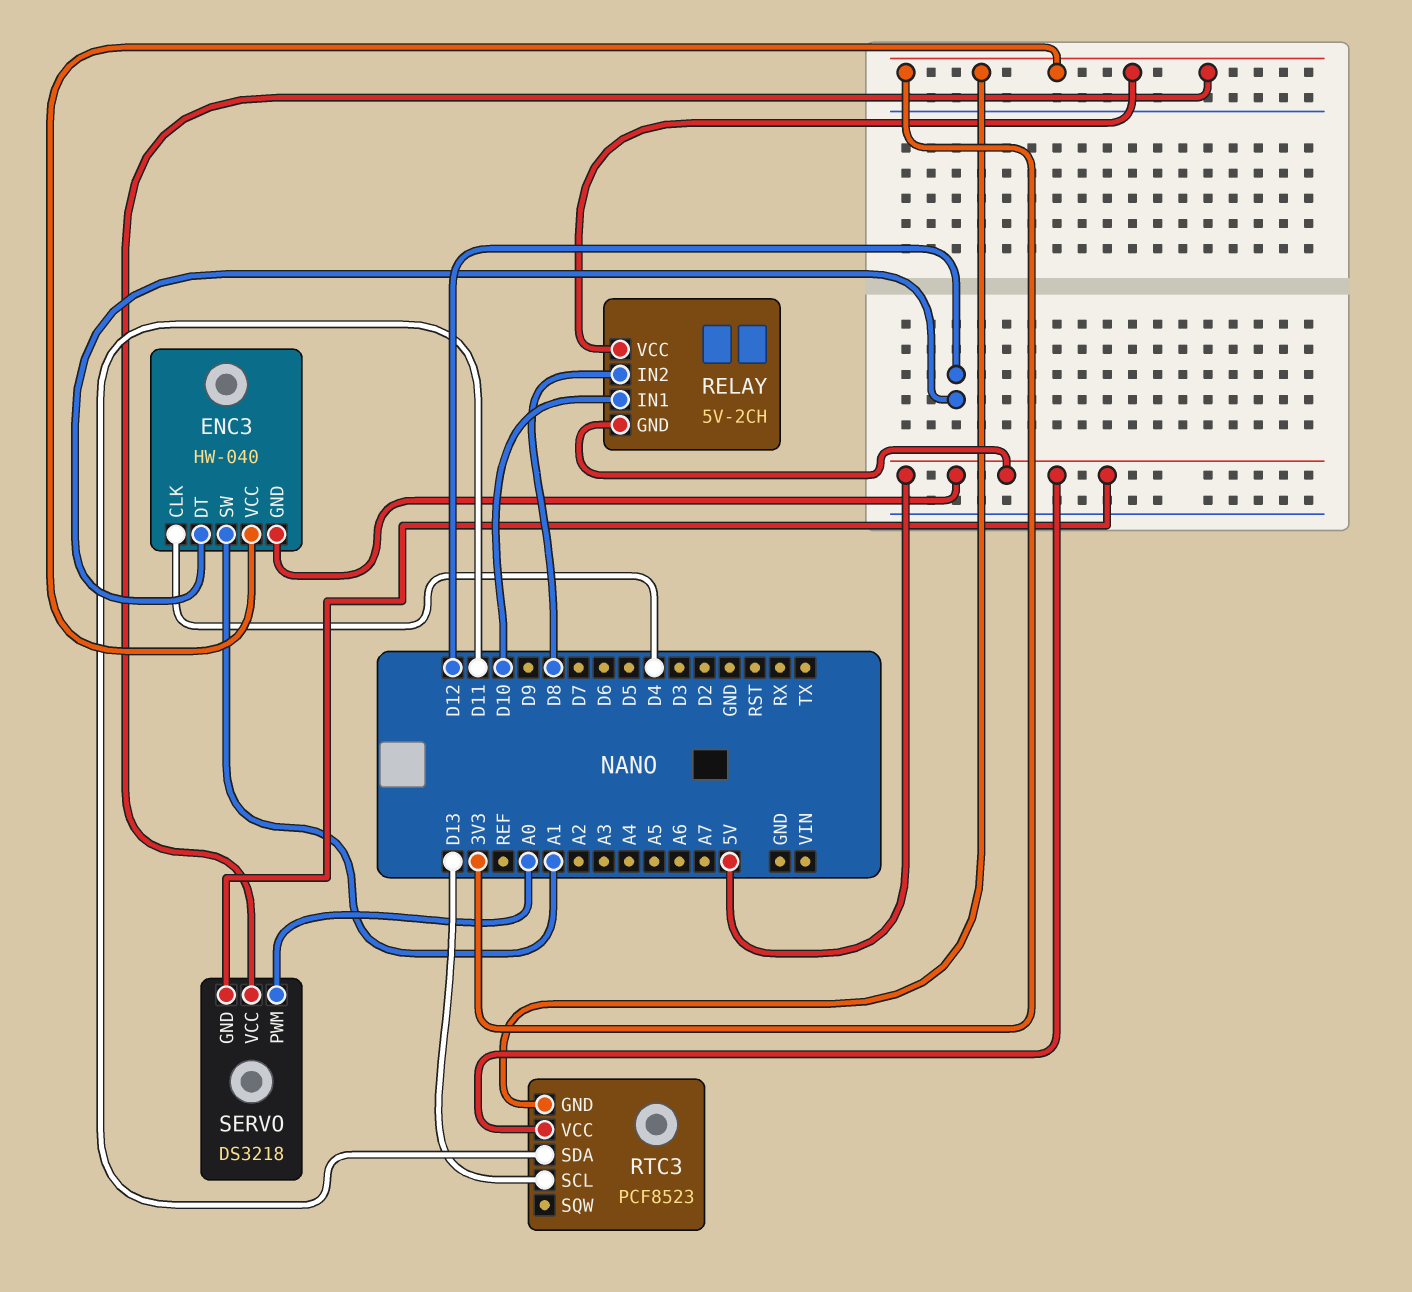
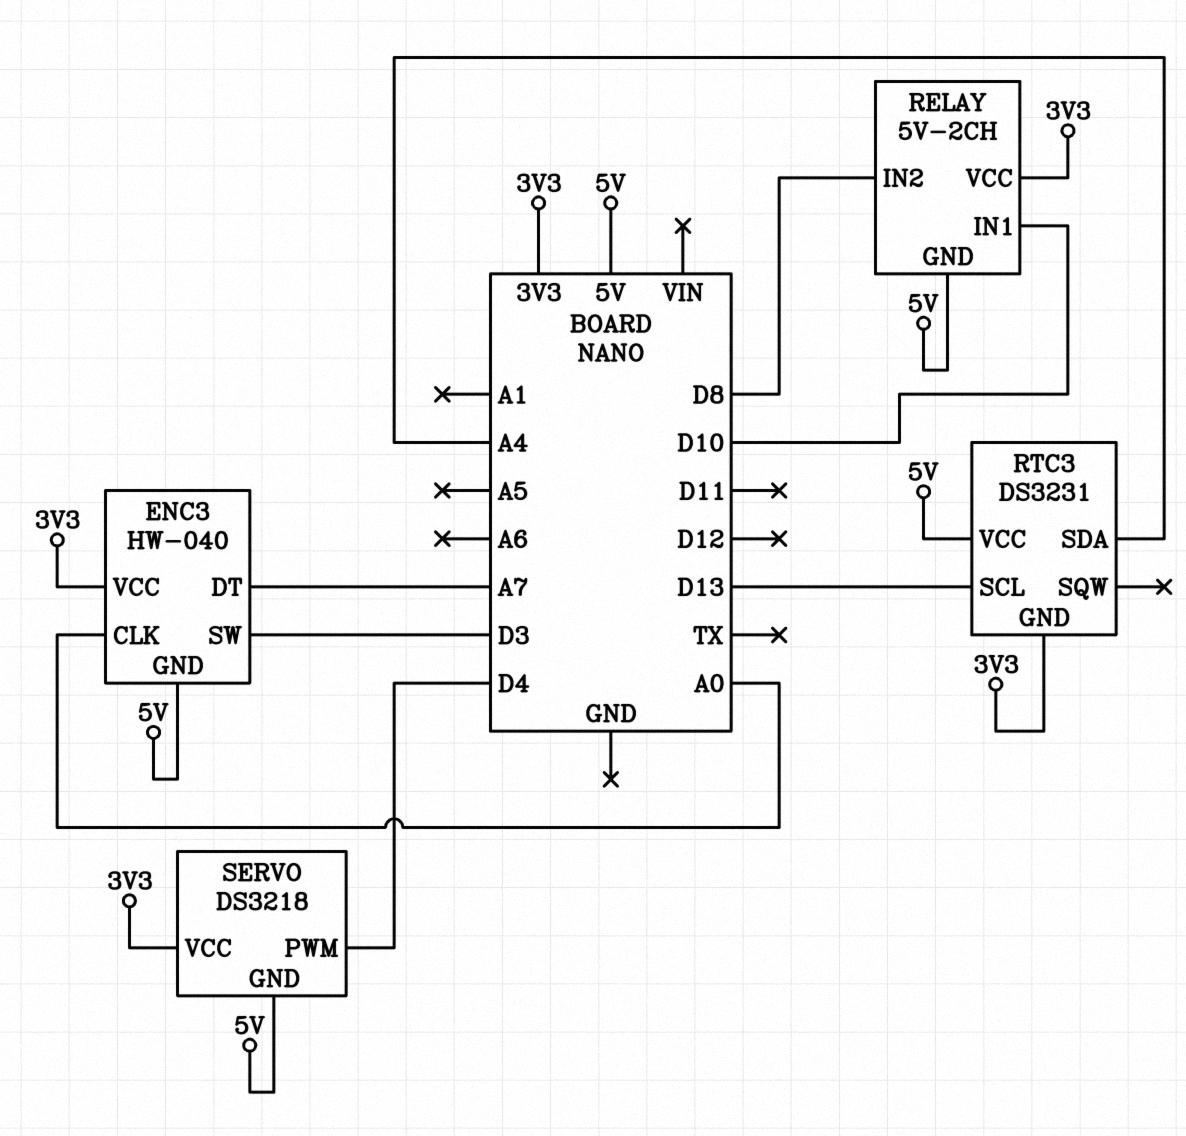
ENC3 pin CLK: D4 -> A0
ENC3 pin DT: D12 -> A7
ENC3 pin SW: A1 -> D3
RTC3: PCF8523 -> DS3231
RTC3 pin SDA: D11 -> A4
SERVO pin PWM: A0 -> D4

